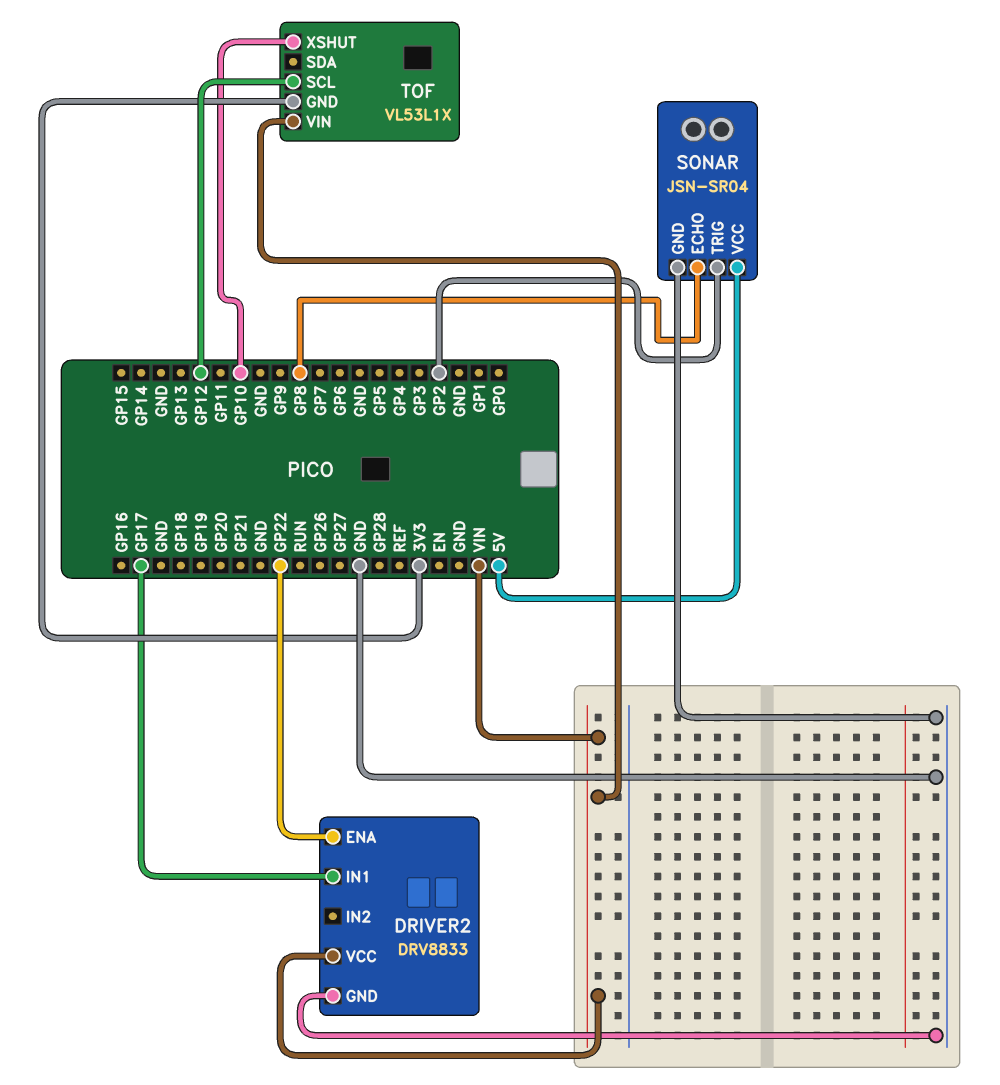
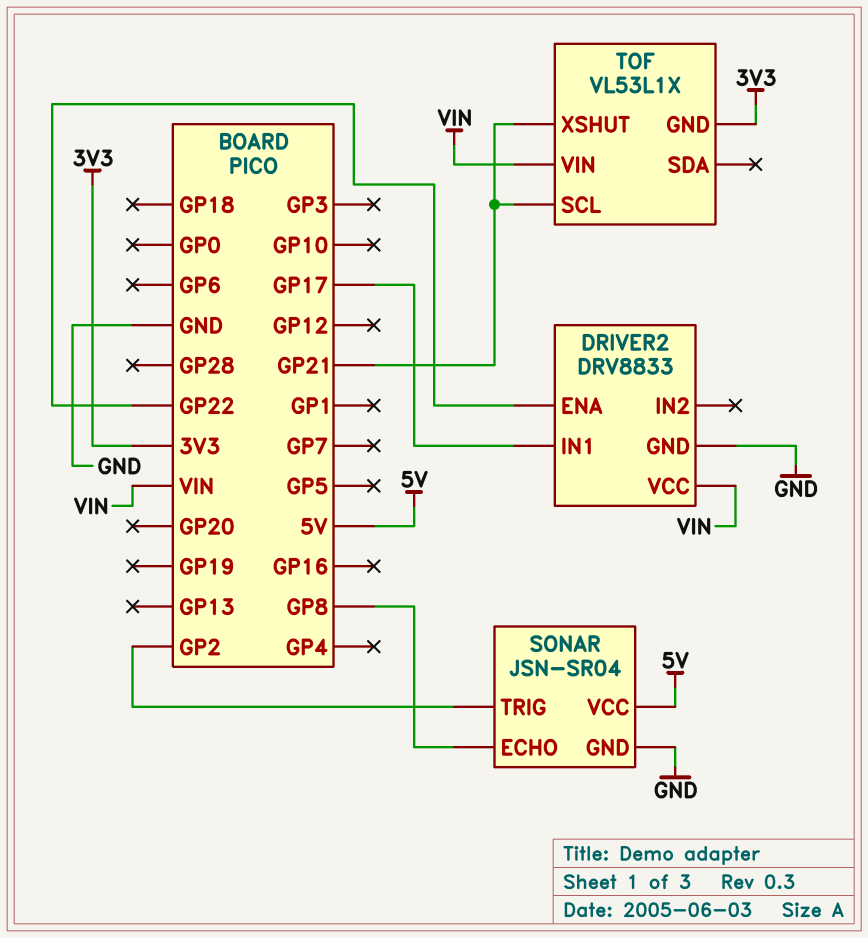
TOF pin SCL: GP12 -> GP21
TOF pin XSHUT: GP10 -> GP21

